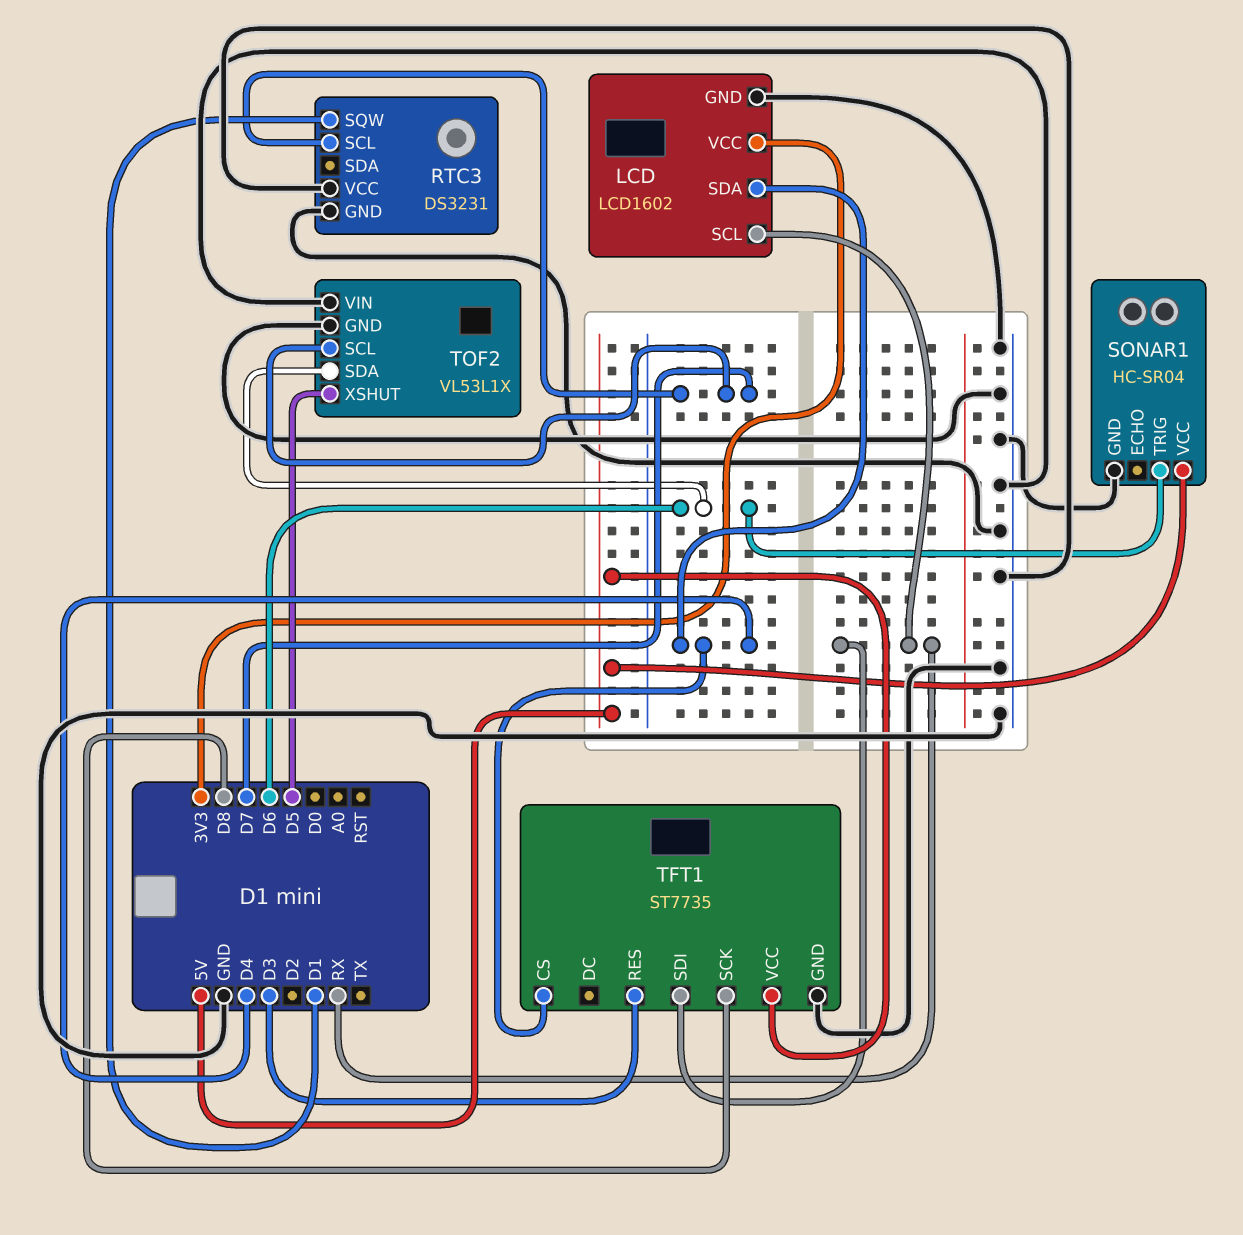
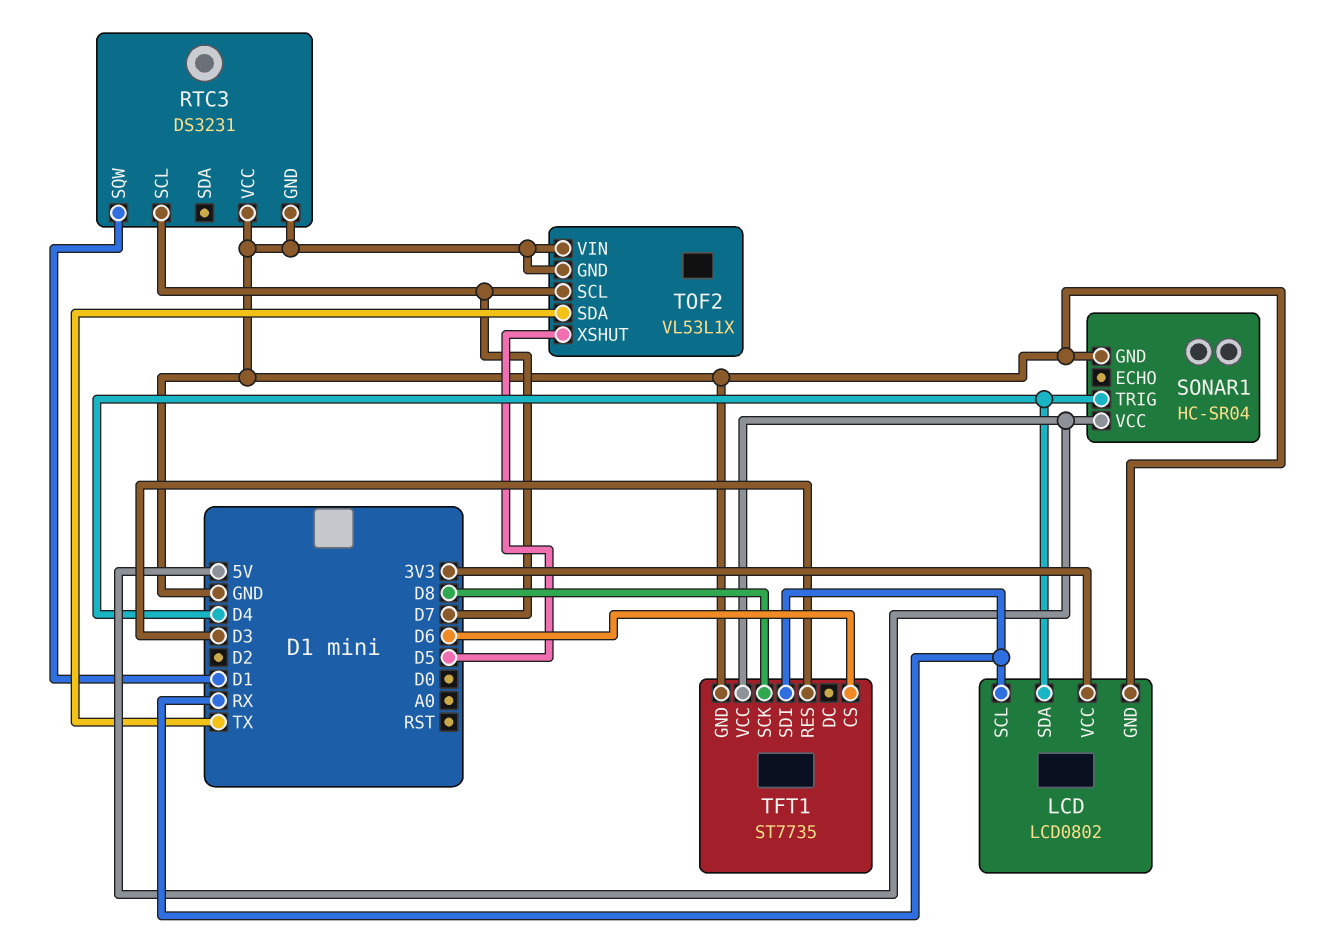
LCD: LCD1602 -> LCD0802
SONAR1 pin TRIG: D6 -> D4
TFT1 pin CS: D4 -> D6
TOF2 pin SDA: D6 -> TX

